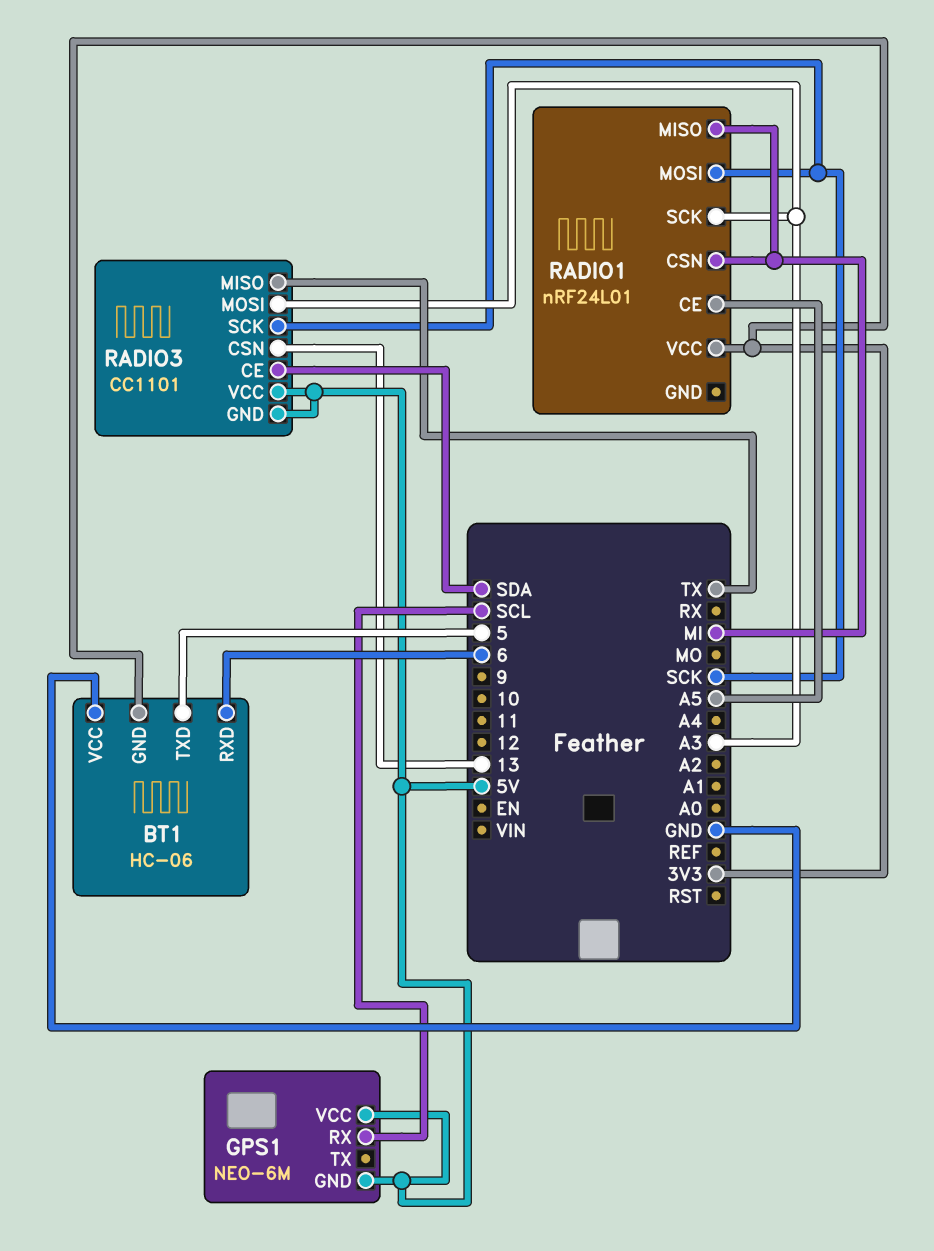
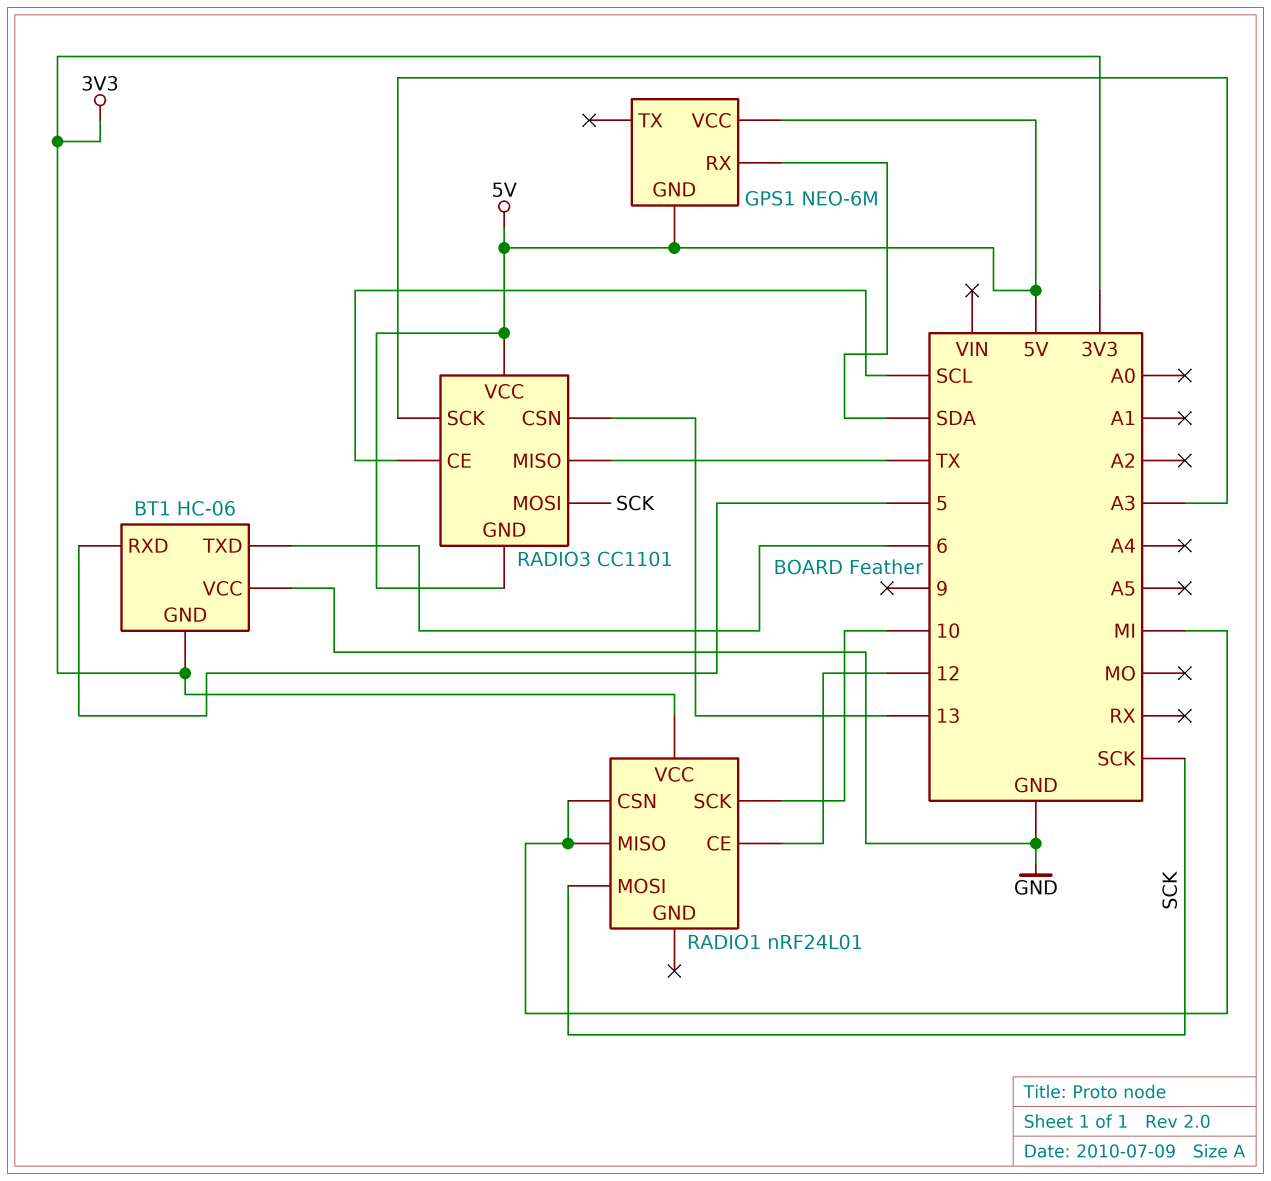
BT1 pin RXD: 6 -> 5
BT1 pin TXD: 5 -> 6
GPS1 pin RX: SCL -> SDA
RADIO1 pin CE: A5 -> 12
RADIO1 pin SCK: A3 -> 10
RADIO3 pin CE: SDA -> SCL
RADIO3 pin MOSI: A3 -> SCK
RADIO3 pin SCK: SCK -> A3

